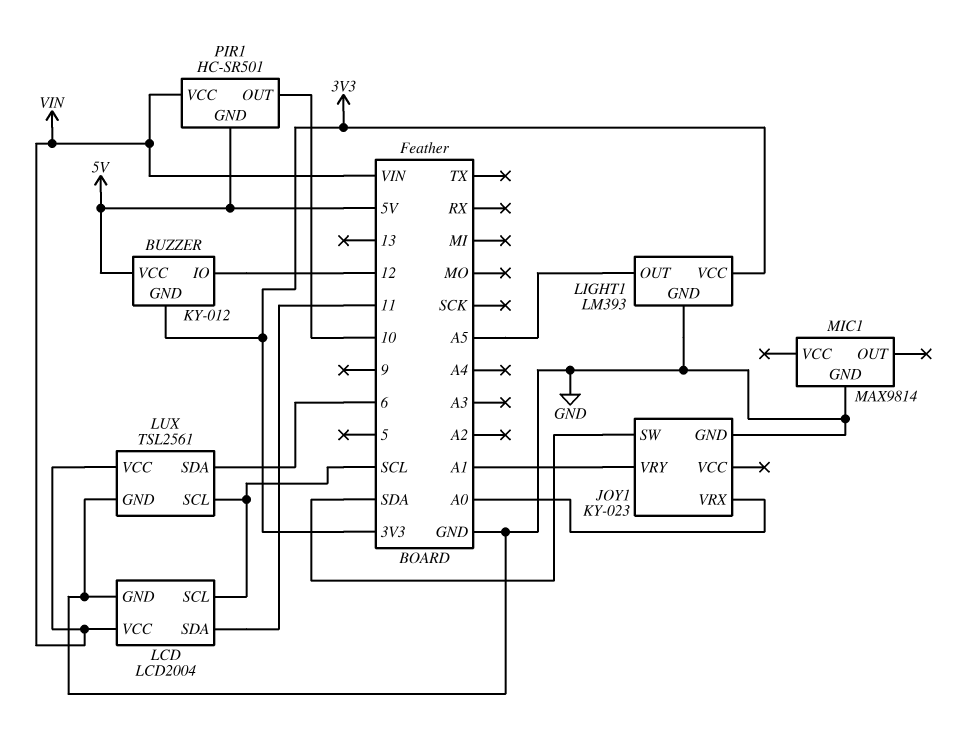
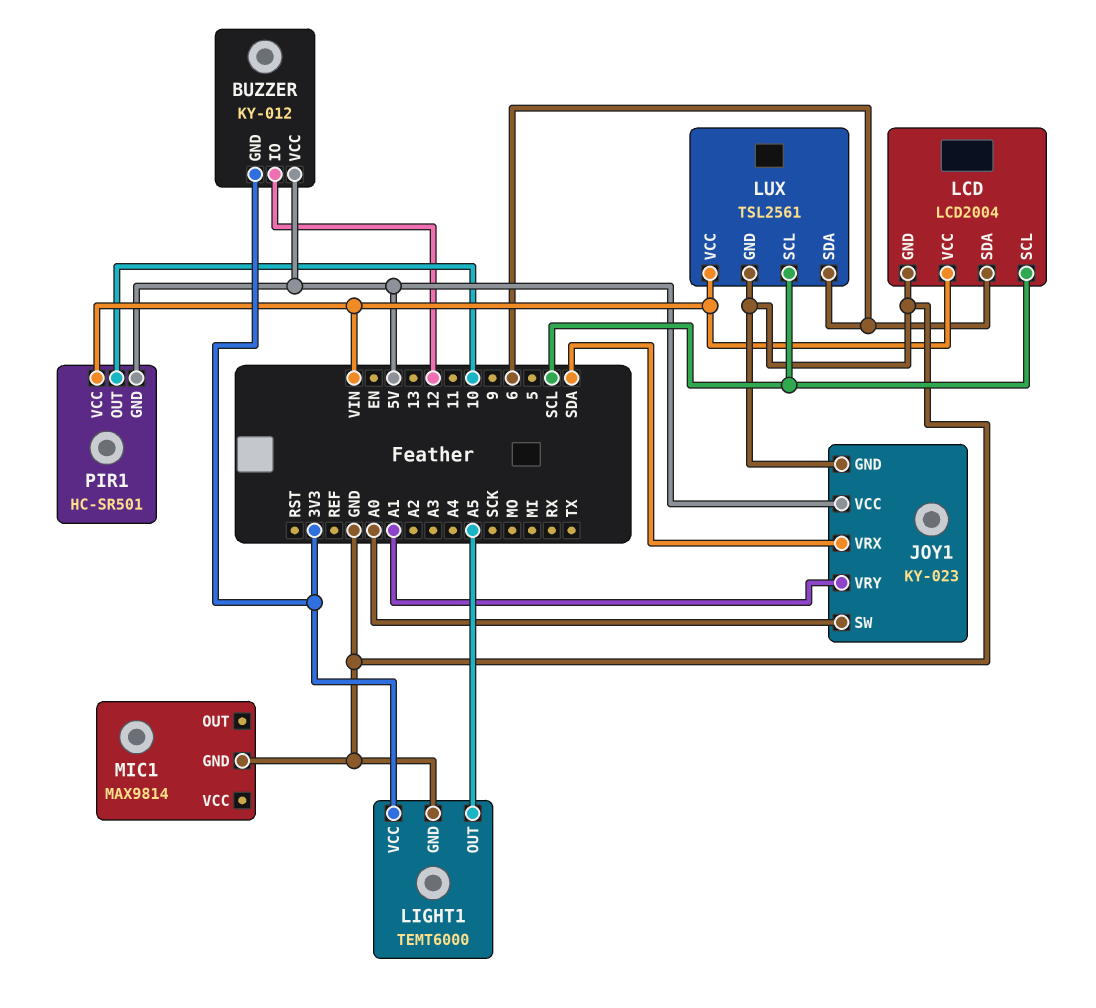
JOY1 pin SW: SDA -> A0
JOY1 pin VCC: none -> 5V
JOY1 pin VRX: A0 -> SDA
LCD pin SDA: 11 -> 6
LIGHT1: LM393 -> TEMT6000

